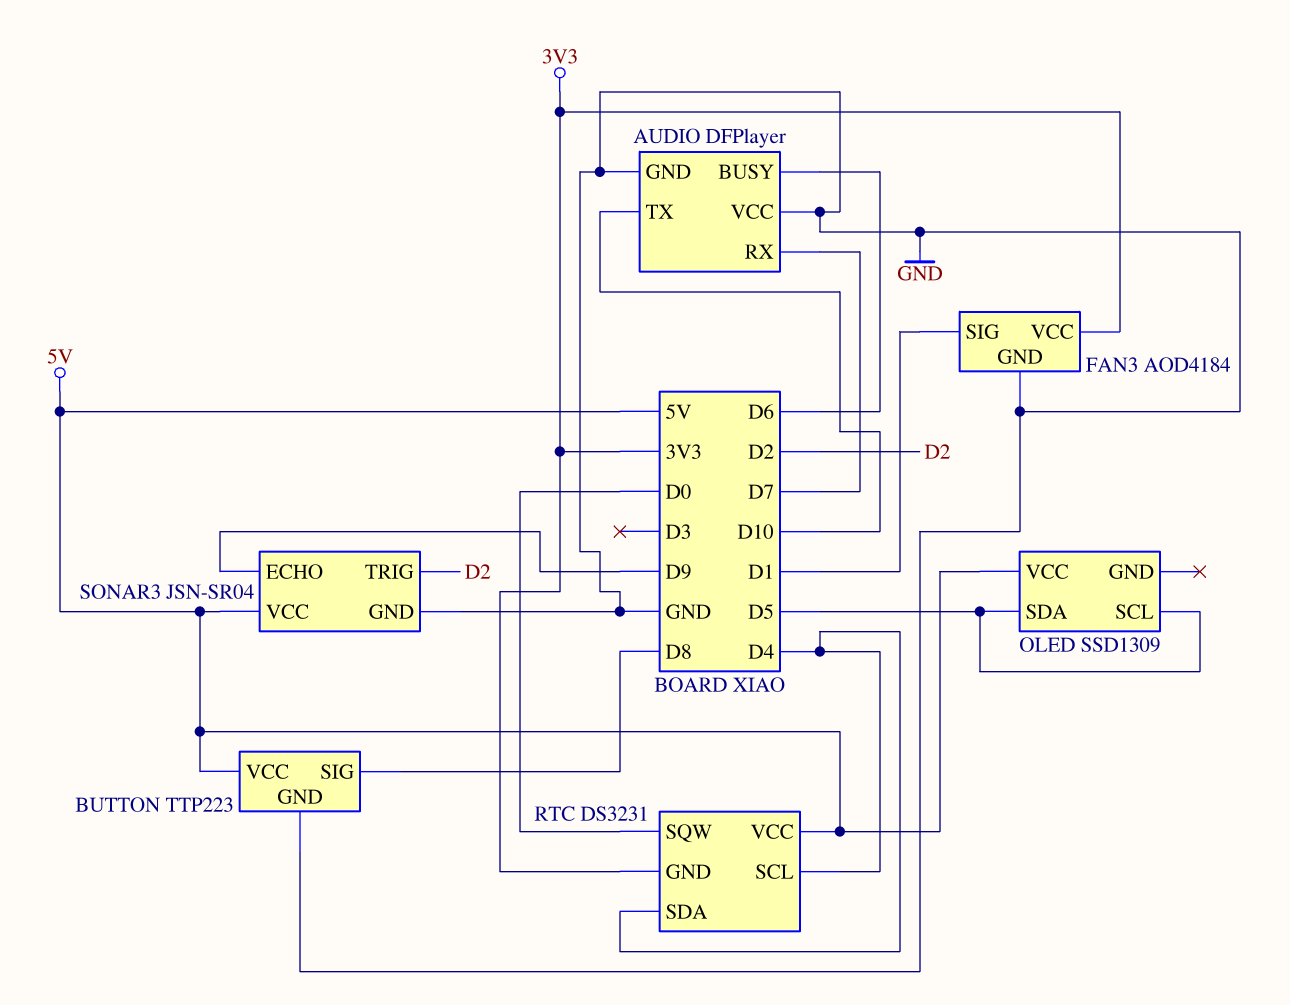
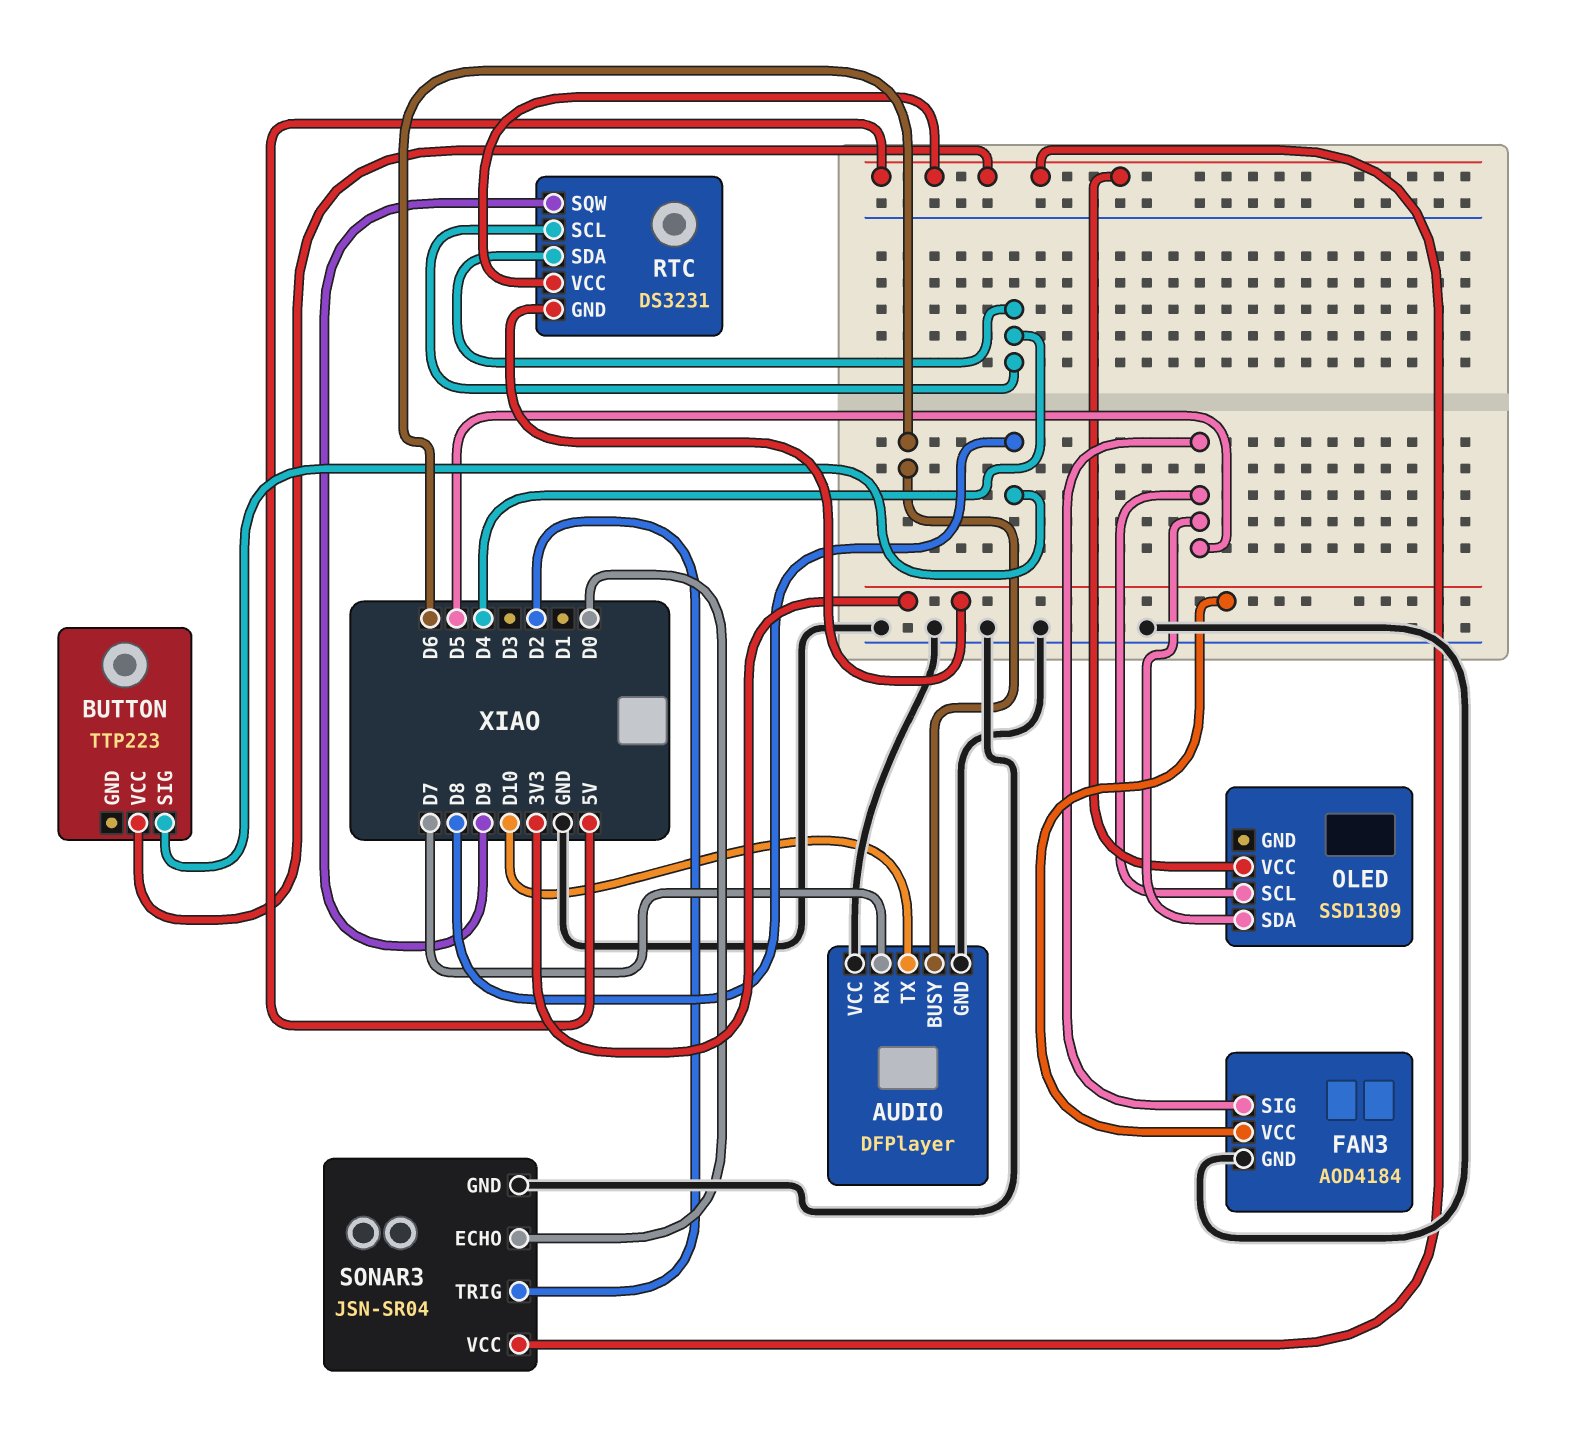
BUTTON pin GND: GND -> none
FAN3 pin SIG: D1 -> D5
RTC pin SQW: D0 -> D9
SONAR3 pin ECHO: D9 -> D0

